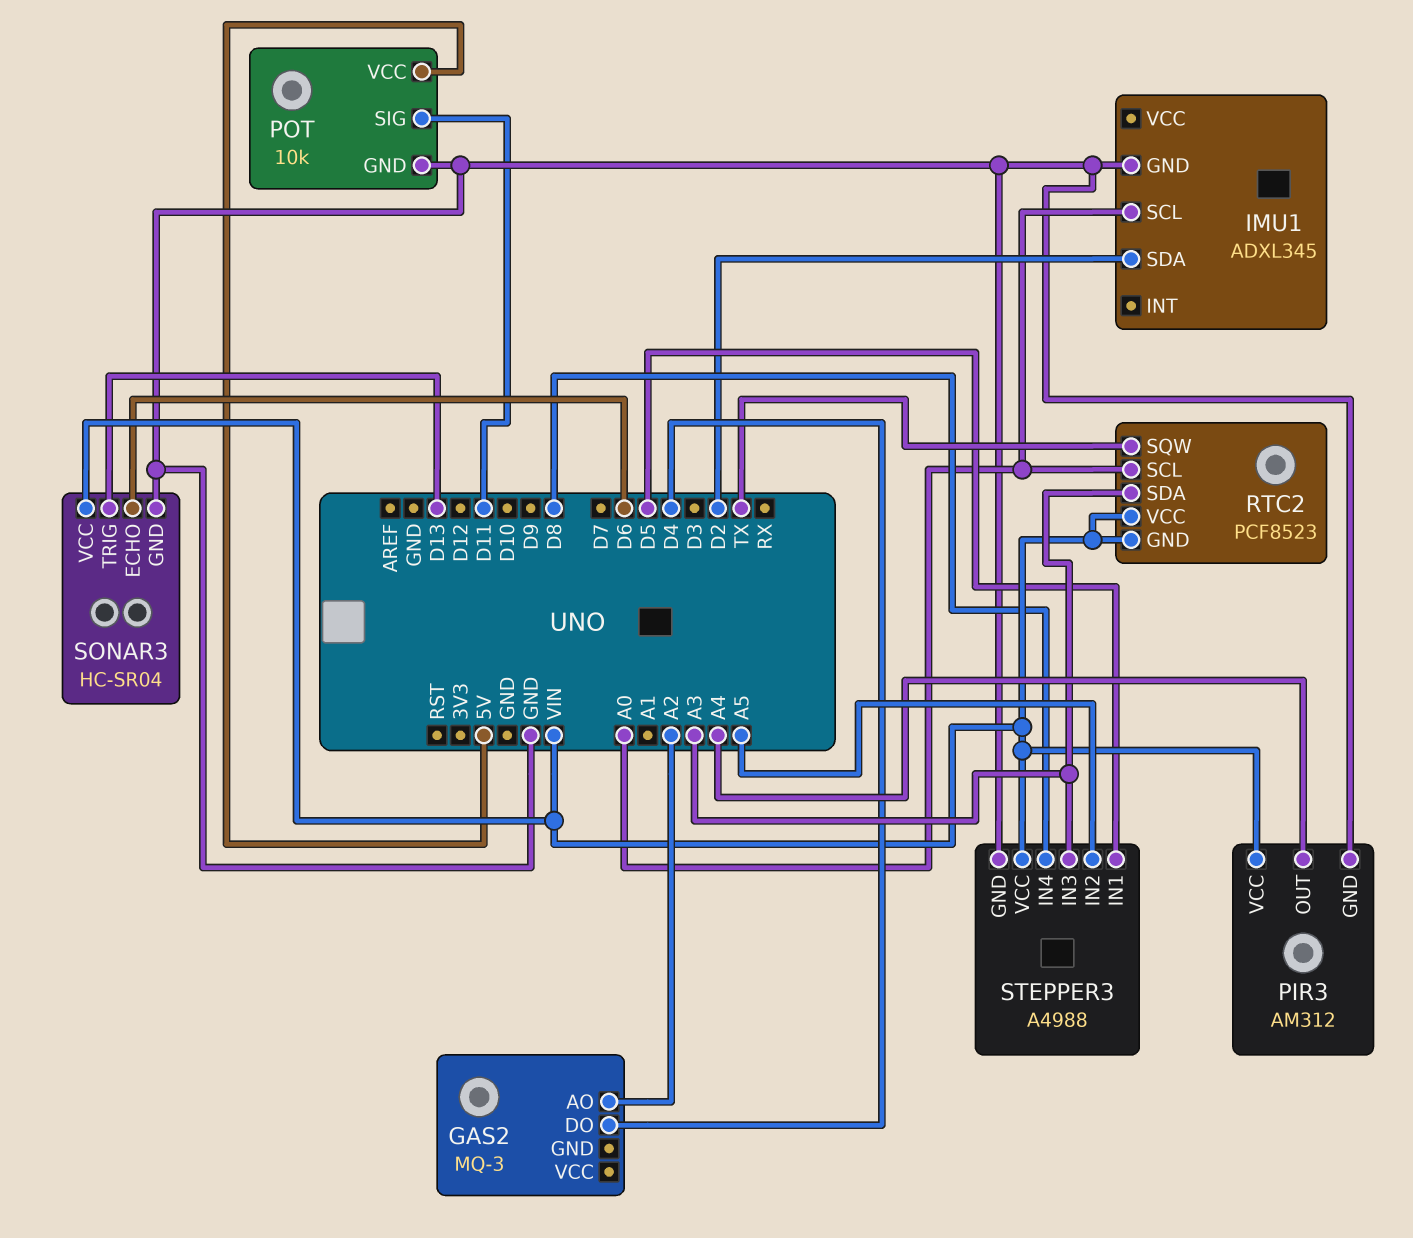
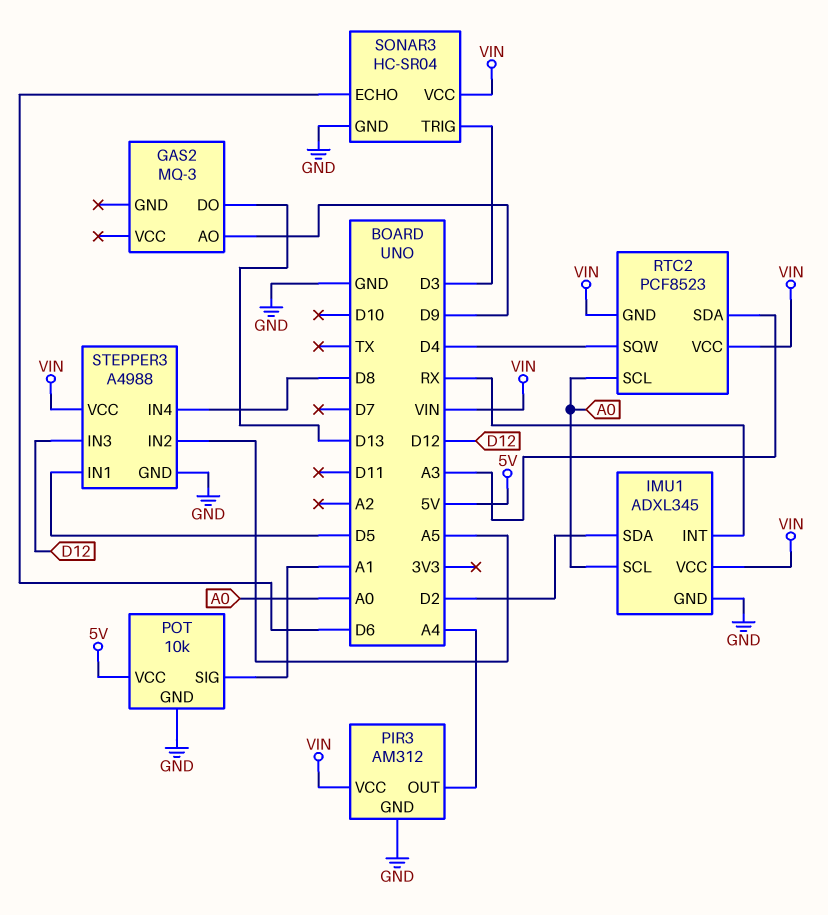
GAS2 pin AO: A2 -> D9
GAS2 pin DO: D4 -> D13
IMU1 pin INT: none -> RX
IMU1 pin VCC: none -> VIN
POT pin SIG: D11 -> A1
RTC2 pin SQW: TX -> D4
SONAR3 pin TRIG: D13 -> D3
STEPPER3 pin IN3: A3 -> D12

